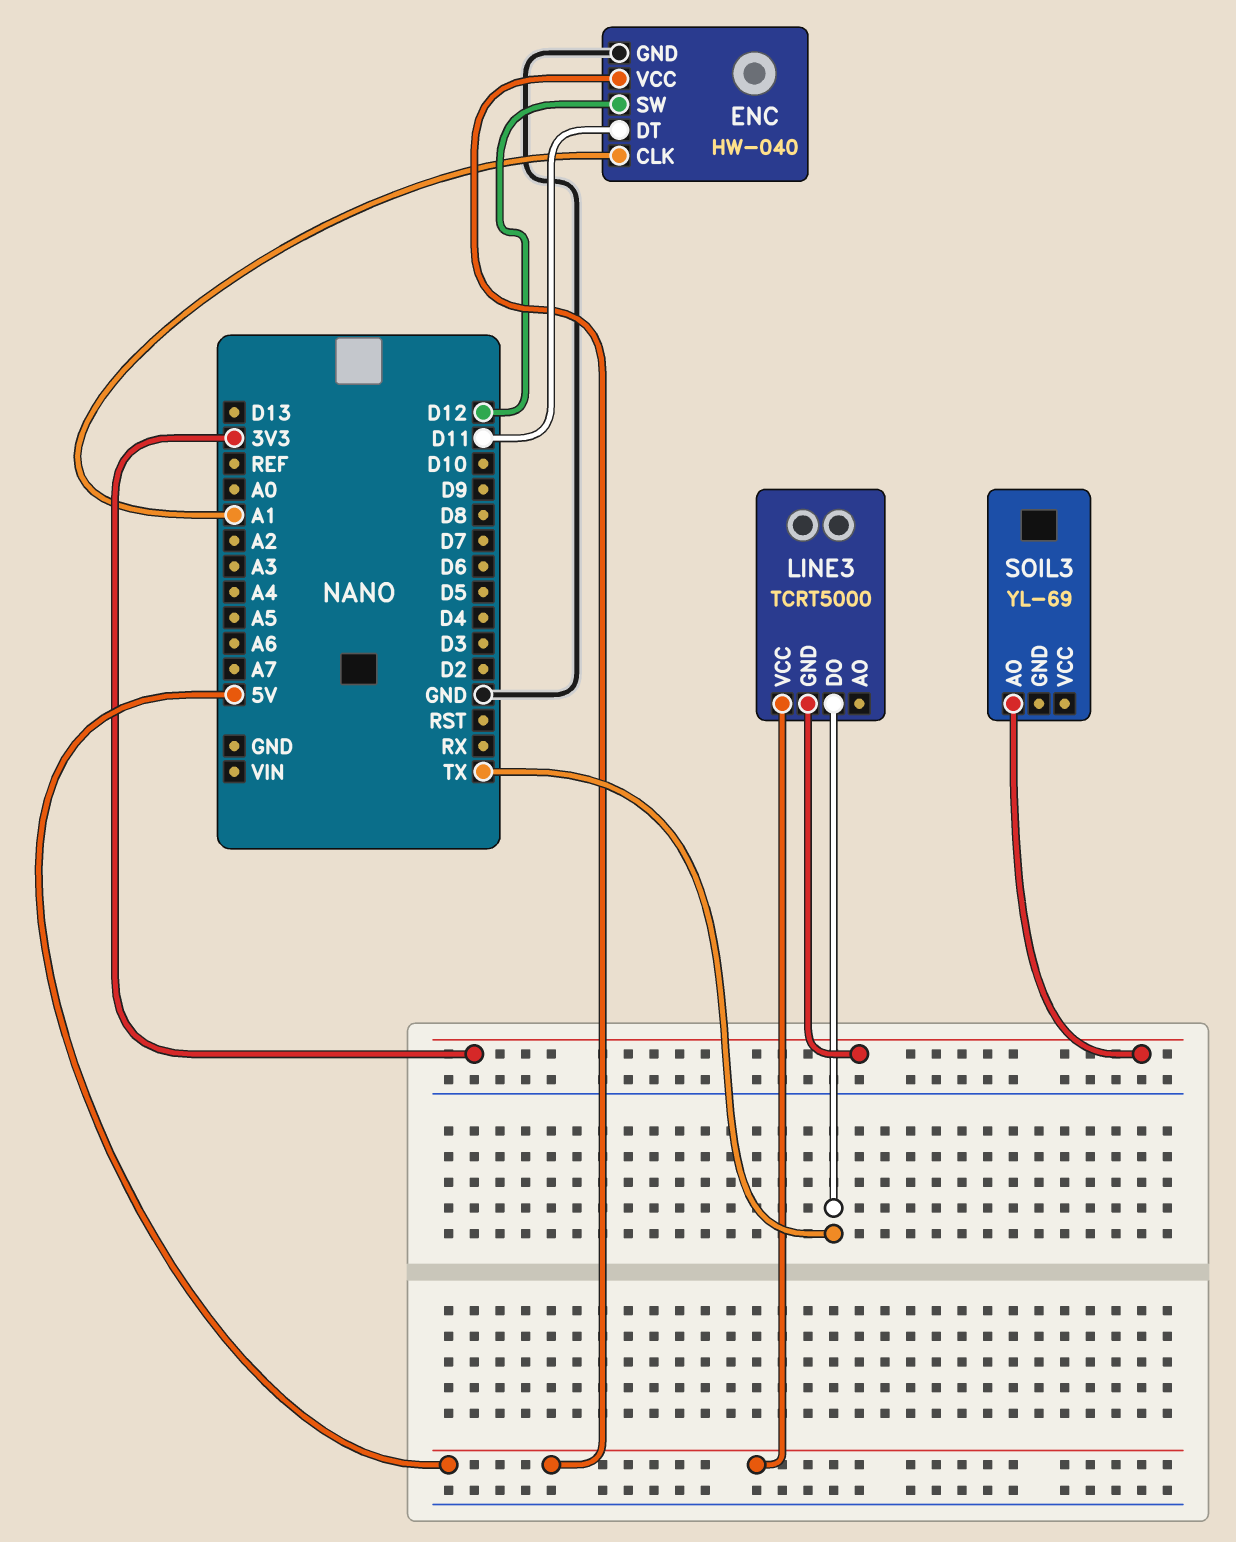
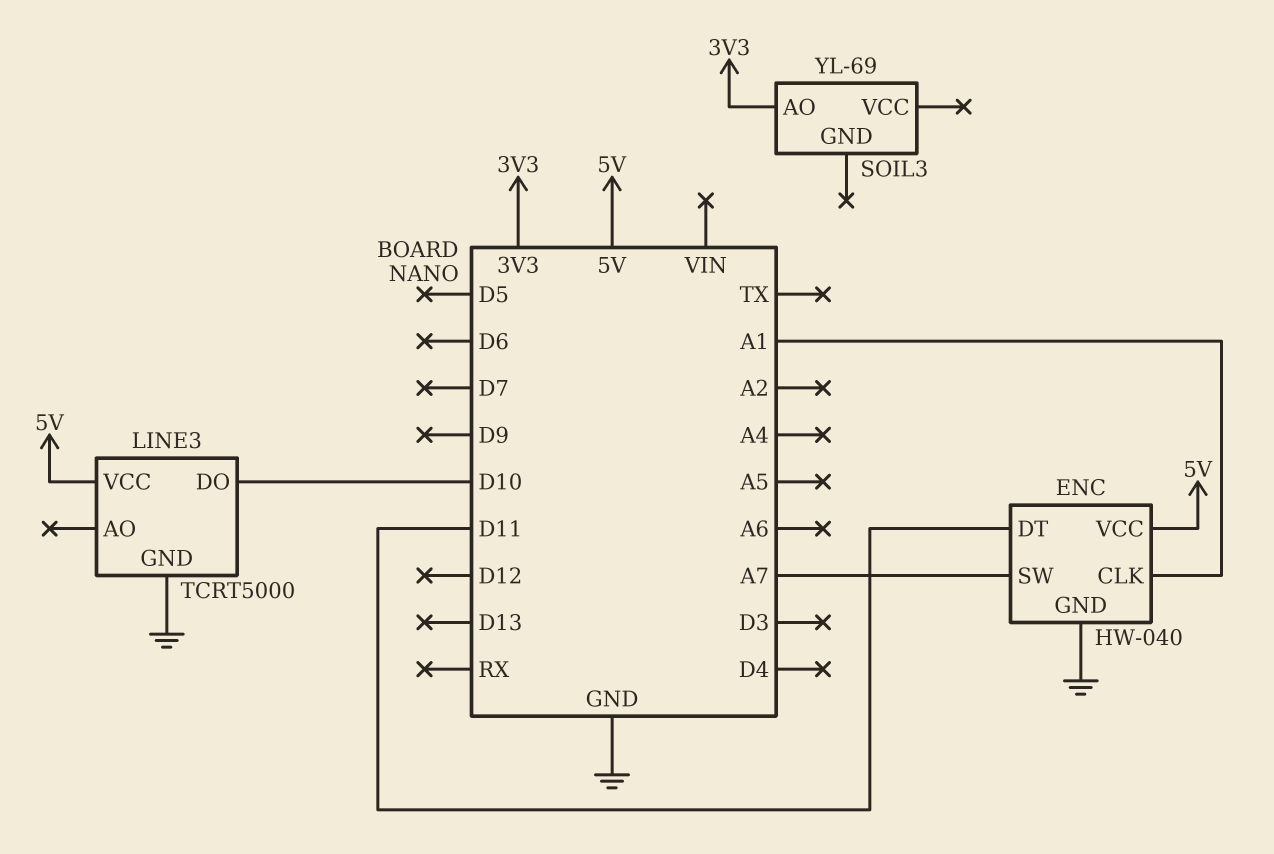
ENC pin SW: D12 -> A7
LINE3 pin DO: TX -> D10
LINE3 pin GND: 3V3 -> GND

